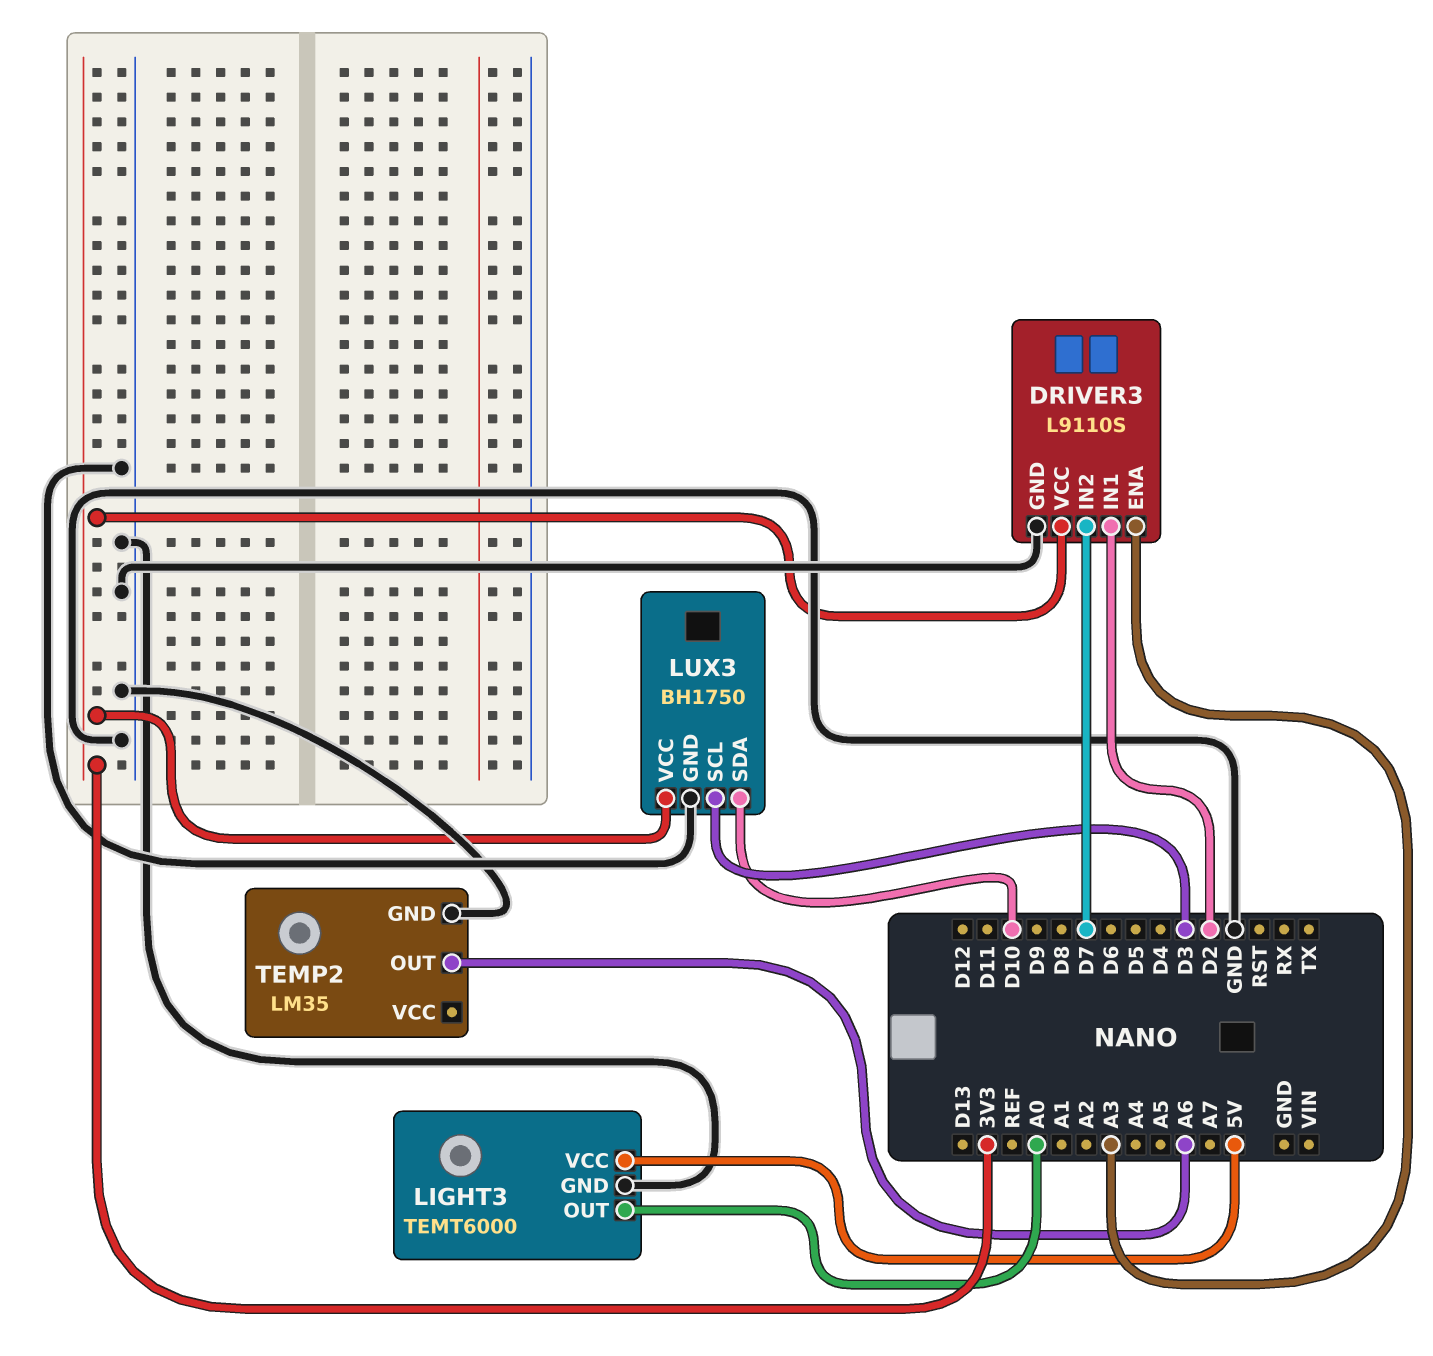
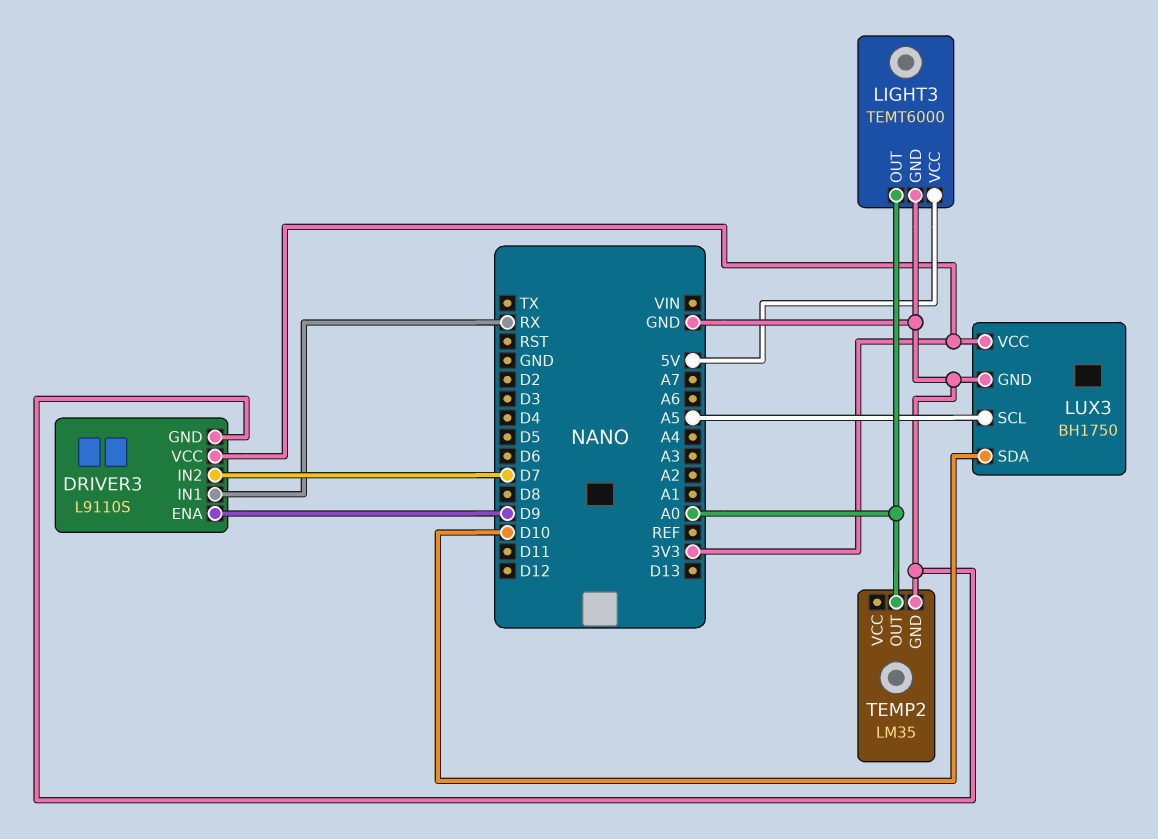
DRIVER3 pin ENA: A3 -> D9
DRIVER3 pin IN1: D2 -> RX
LUX3 pin SCL: D3 -> A5
TEMP2 pin OUT: A6 -> A0

